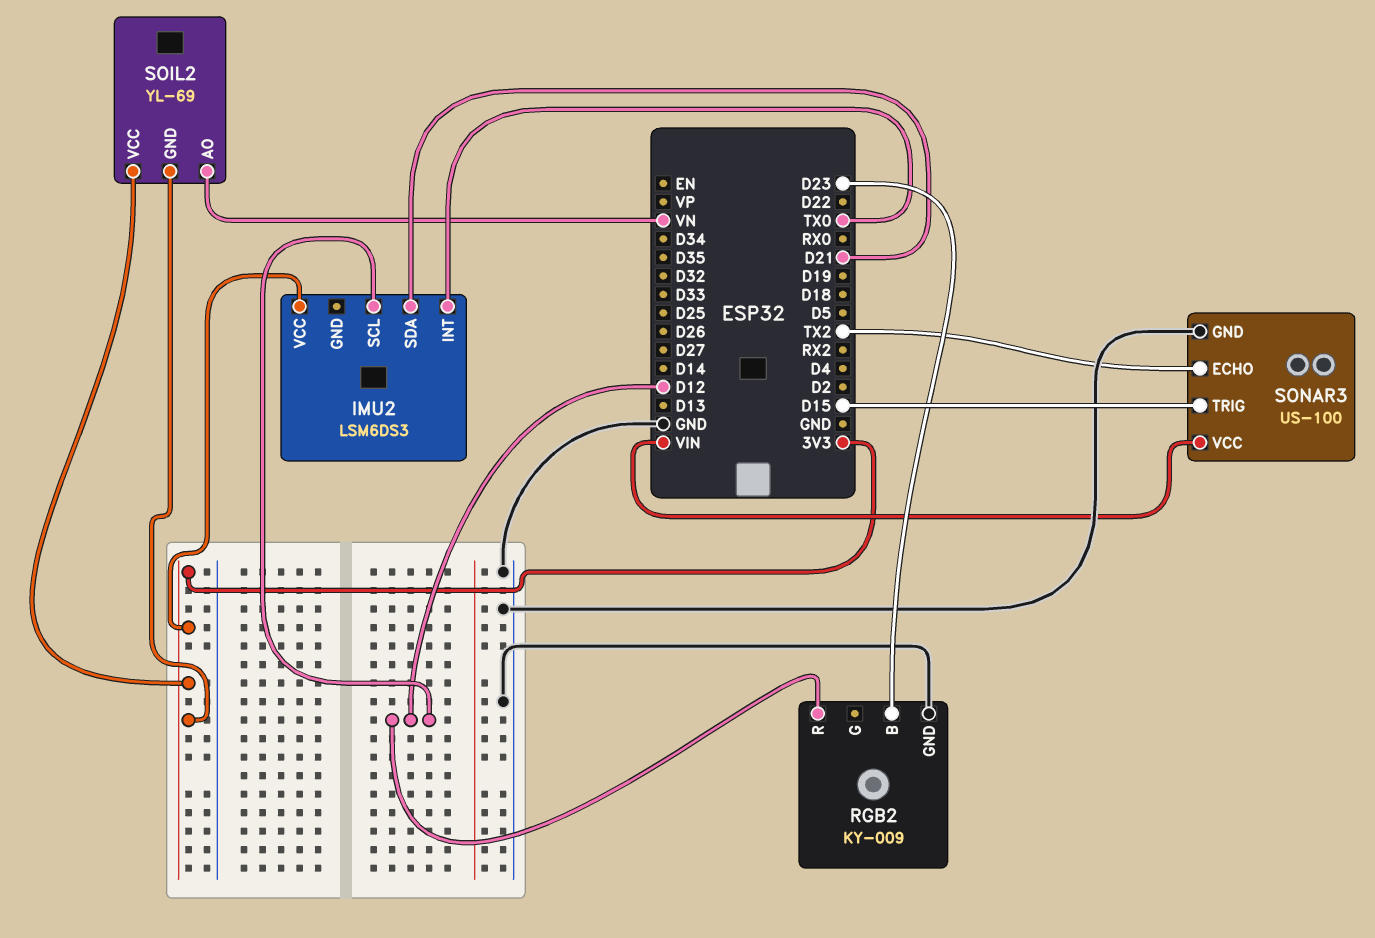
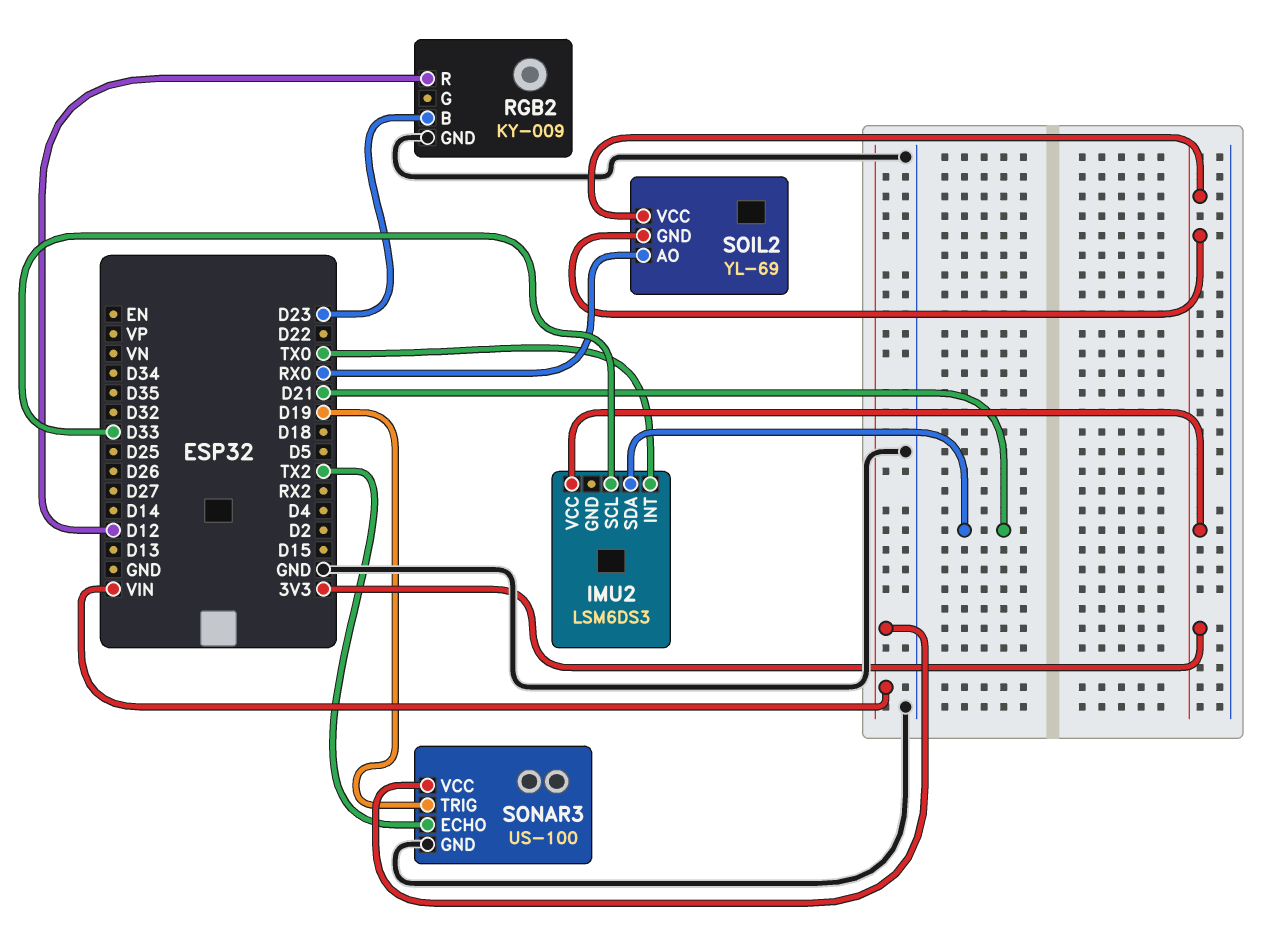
IMU2 pin SCL: D12 -> D33
SOIL2 pin AO: VN -> RX0
SONAR3 pin TRIG: D15 -> D19

